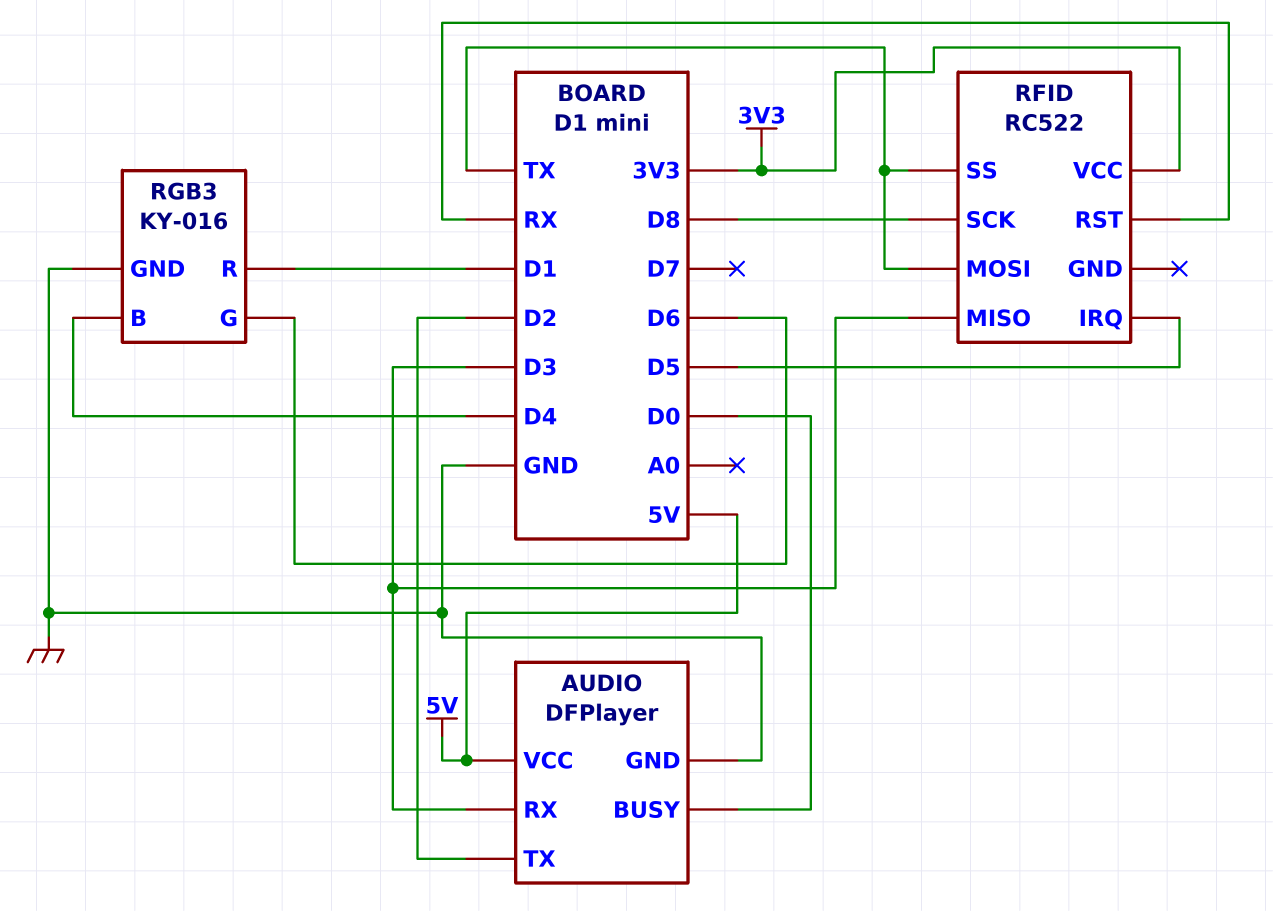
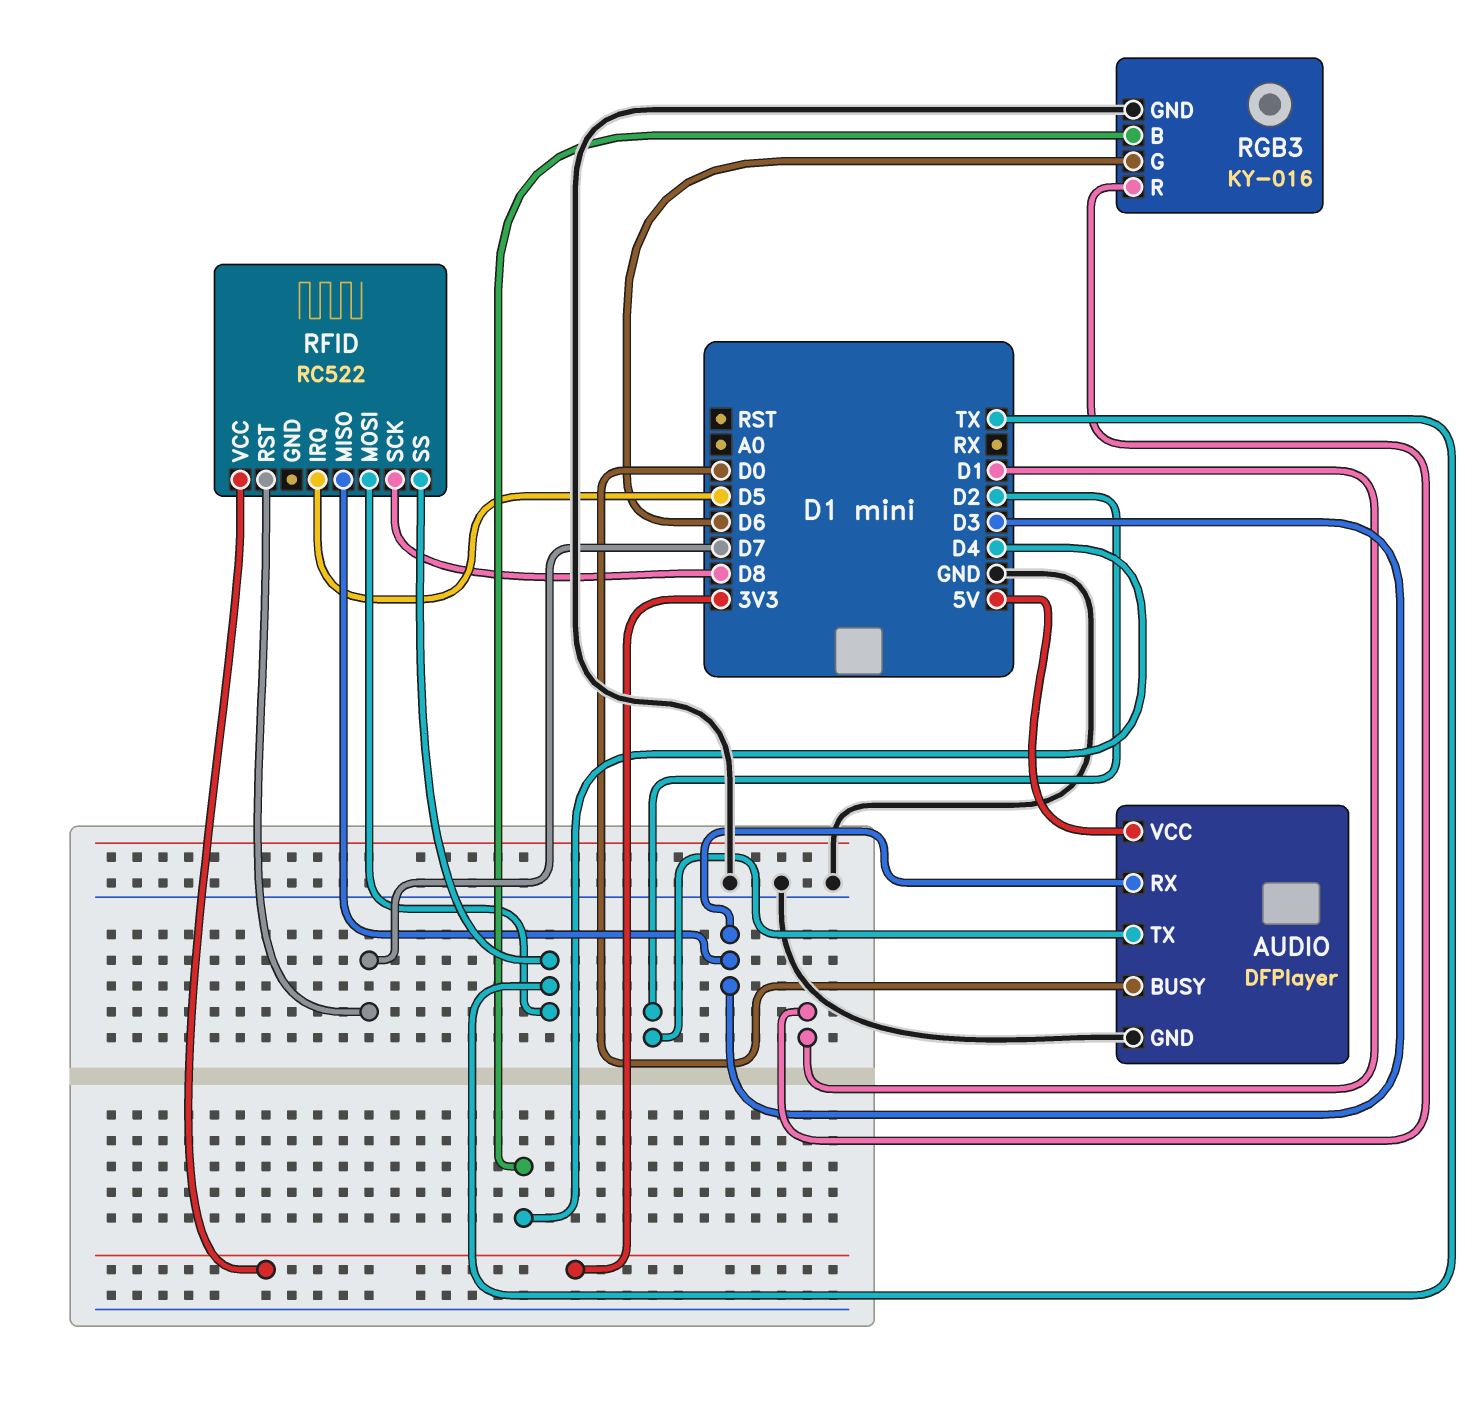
RFID pin RST: RX -> D7

